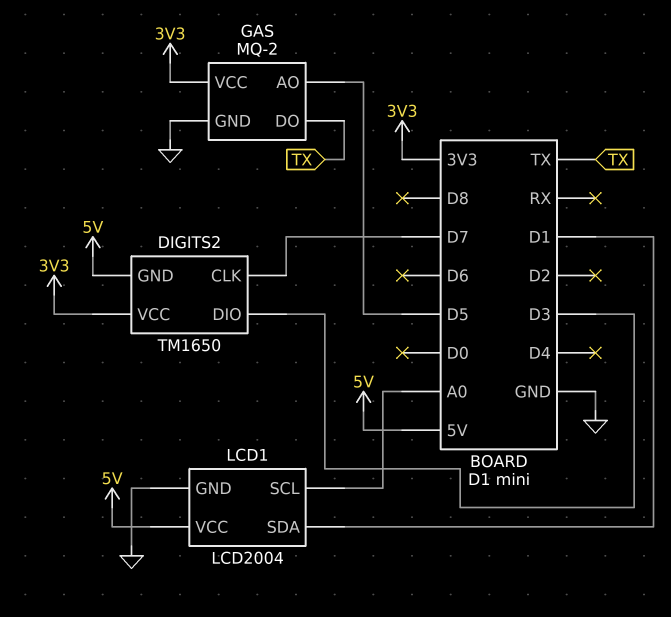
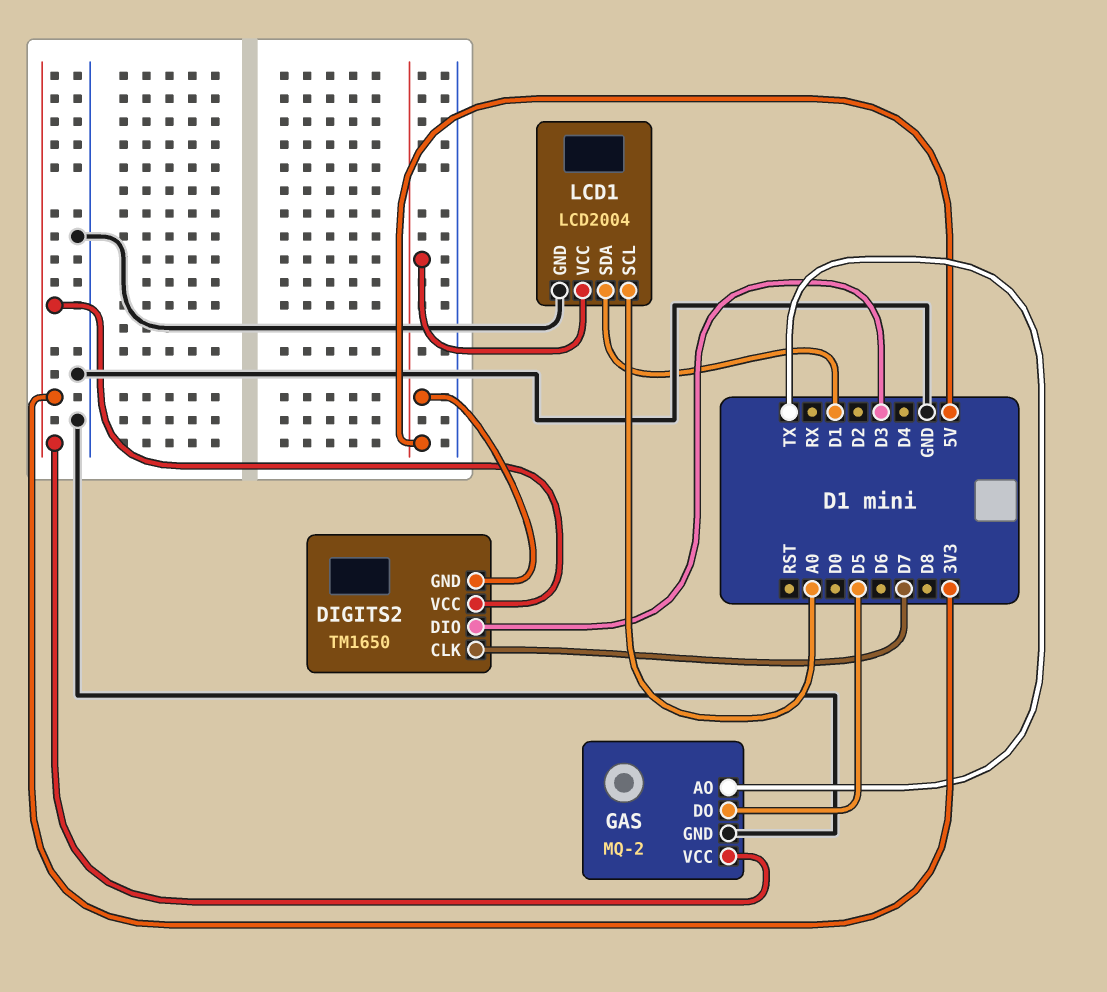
GAS pin AO: D5 -> TX
GAS pin DO: TX -> D5

